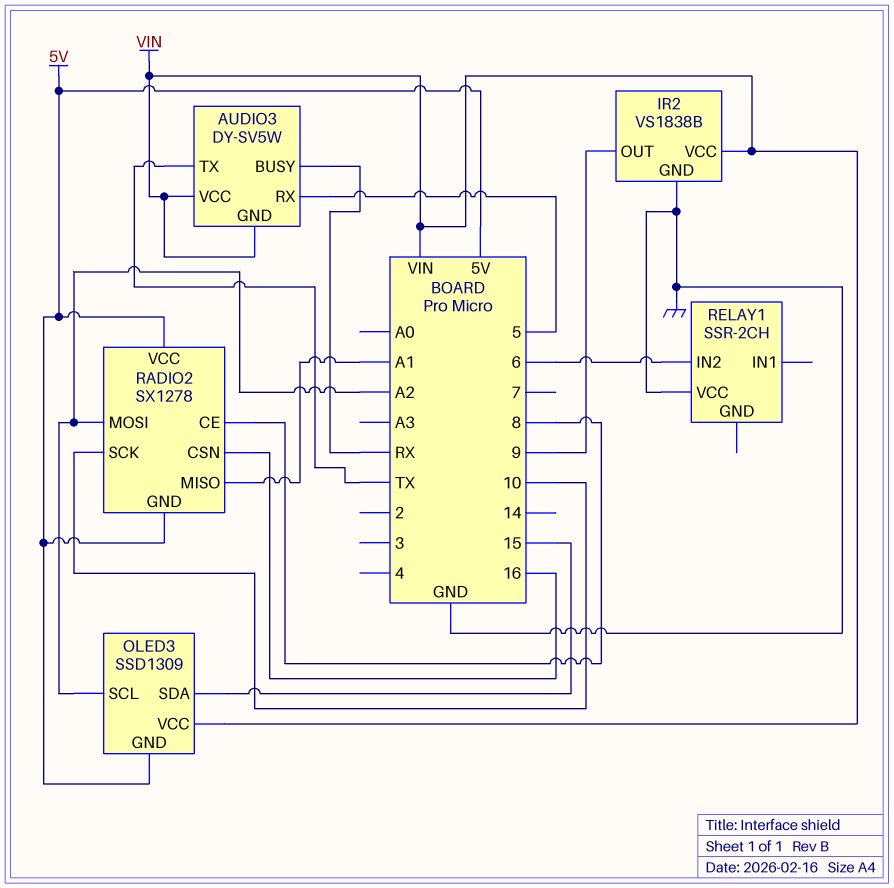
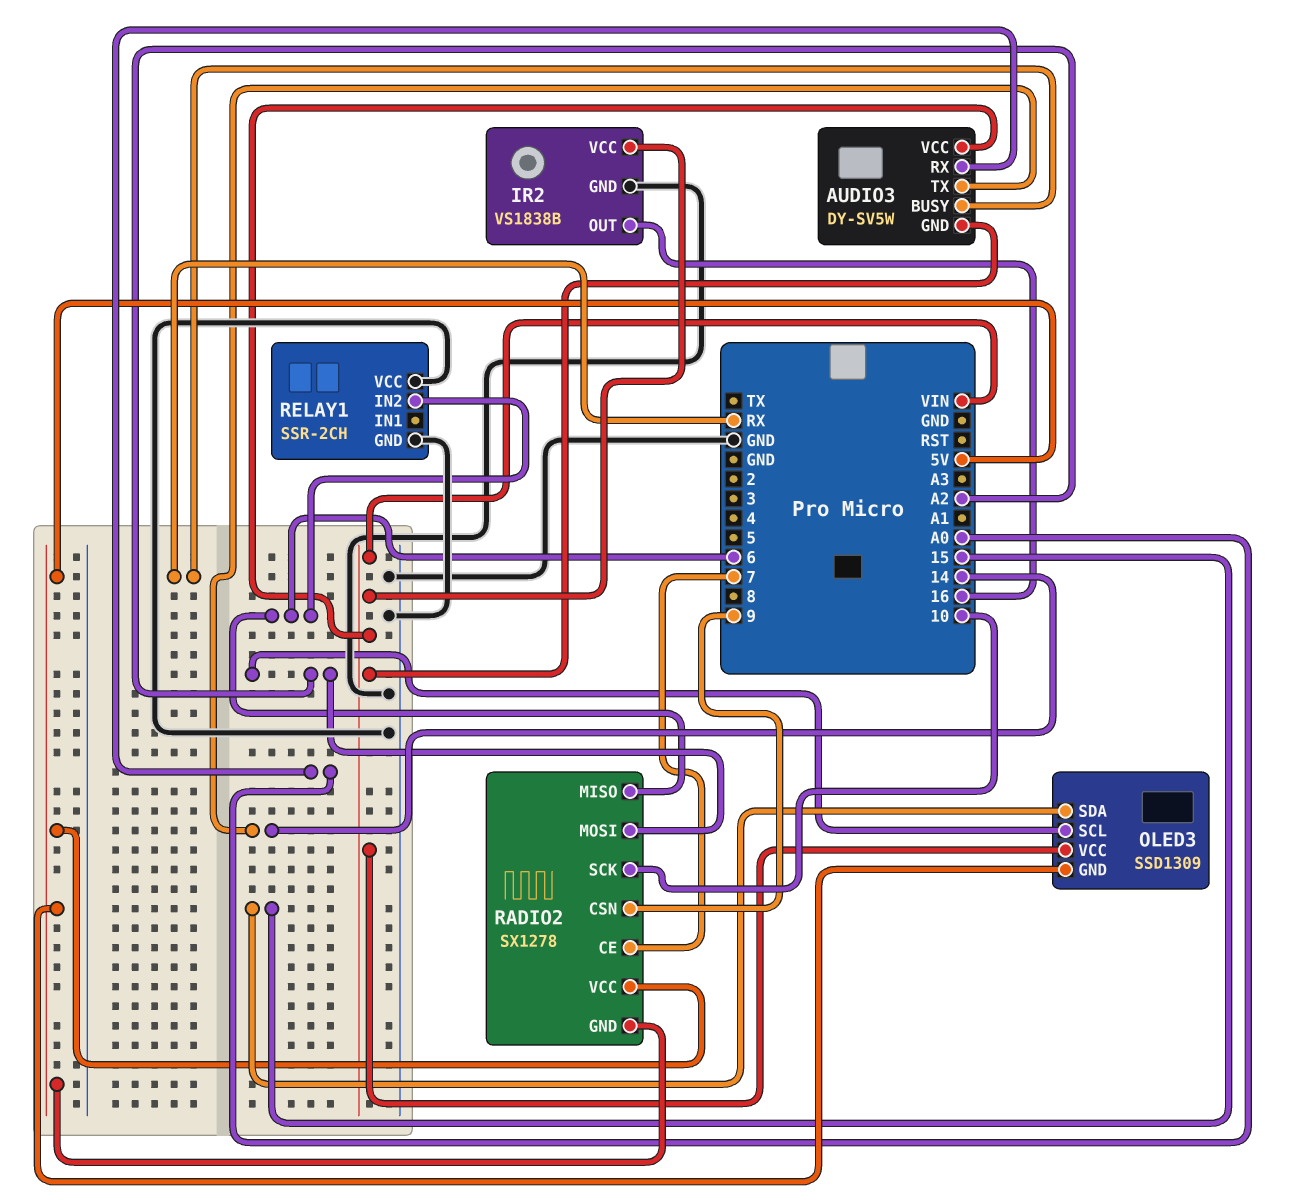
AUDIO3 pin RX: 5 -> A0
AUDIO3 pin TX: TX -> 14
IR2 pin OUT: 9 -> 16
RADIO2 pin CE: 8 -> 7
RADIO2 pin CSN: 16 -> 9
RADIO2 pin MISO: A1 -> 6
RELAY1 pin GND: none -> GND

